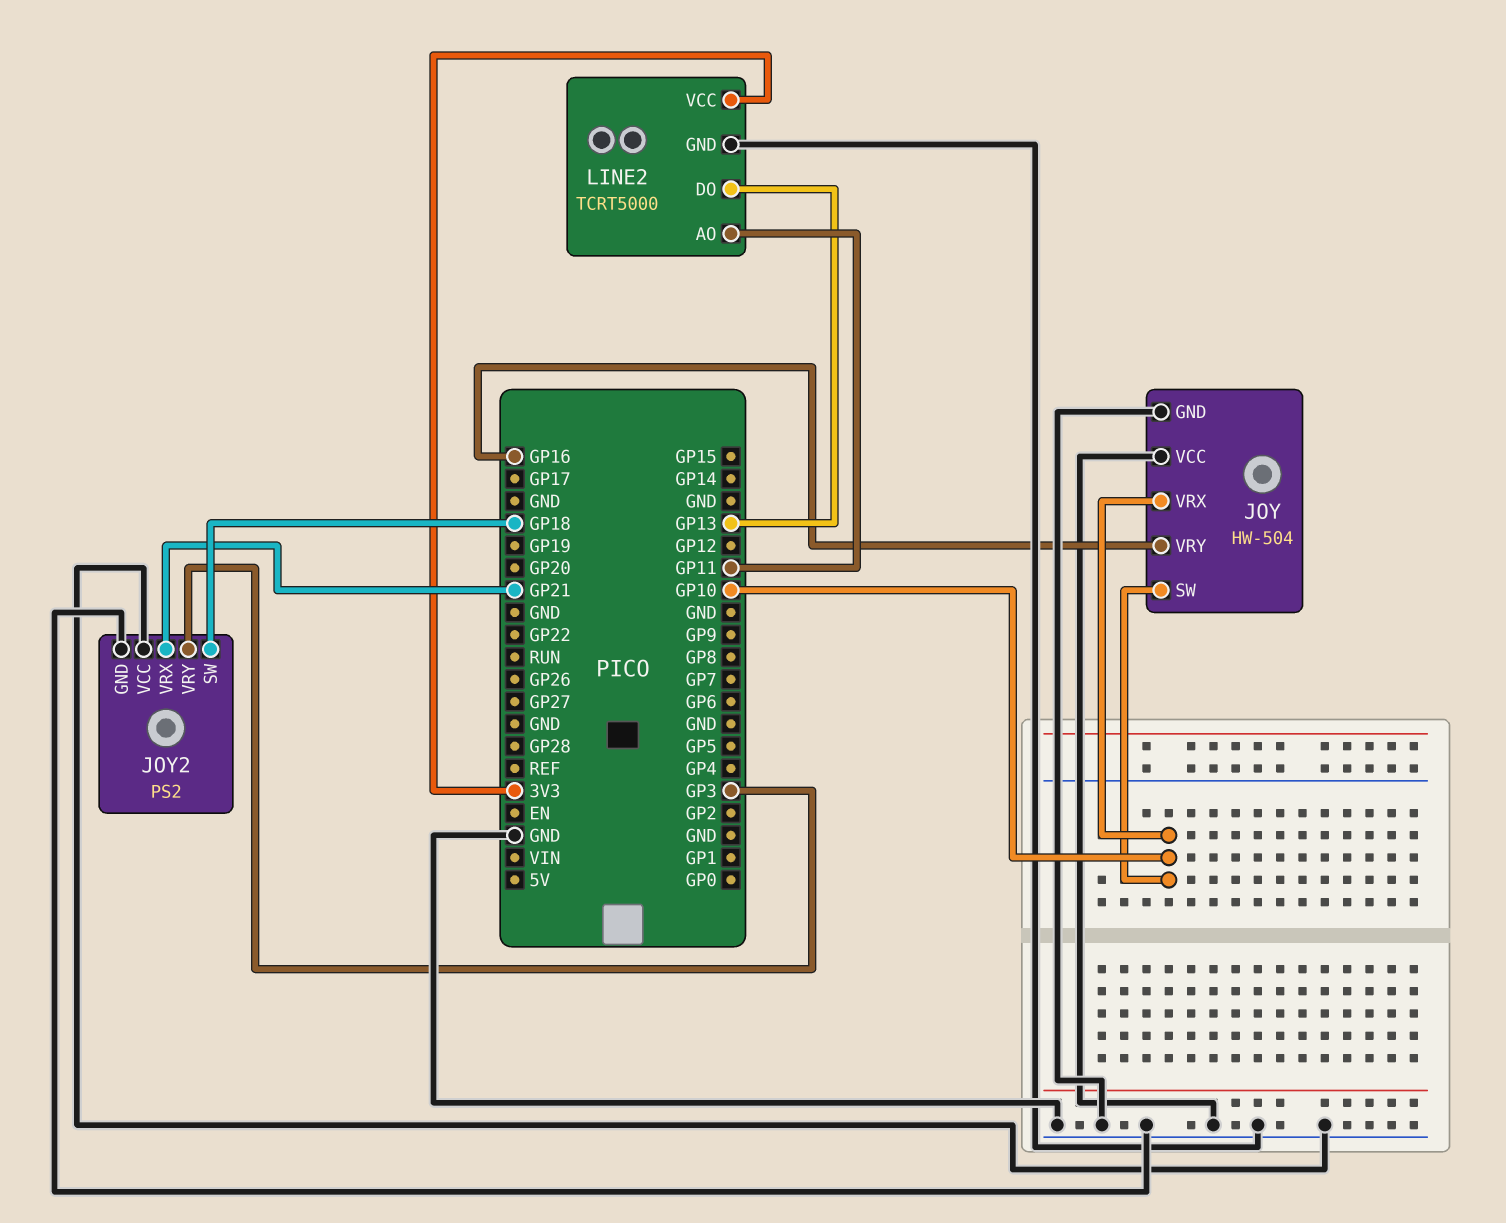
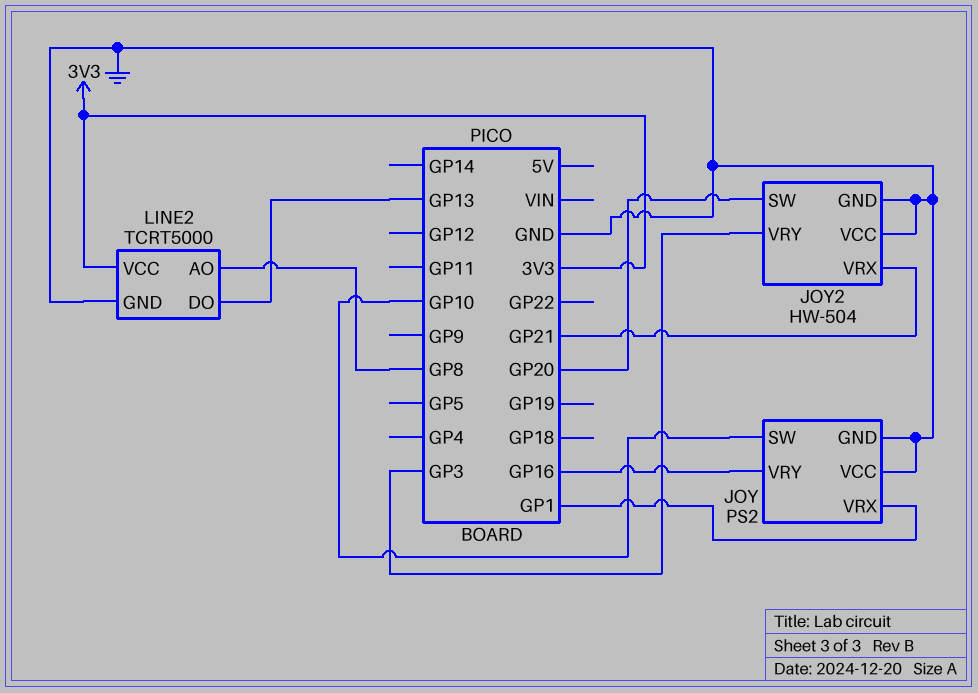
JOY: HW-504 -> PS2
JOY pin VRX: GP10 -> GP1
JOY2: PS2 -> HW-504
JOY2 pin SW: GP18 -> GP20
LINE2 pin AO: GP11 -> GP8

